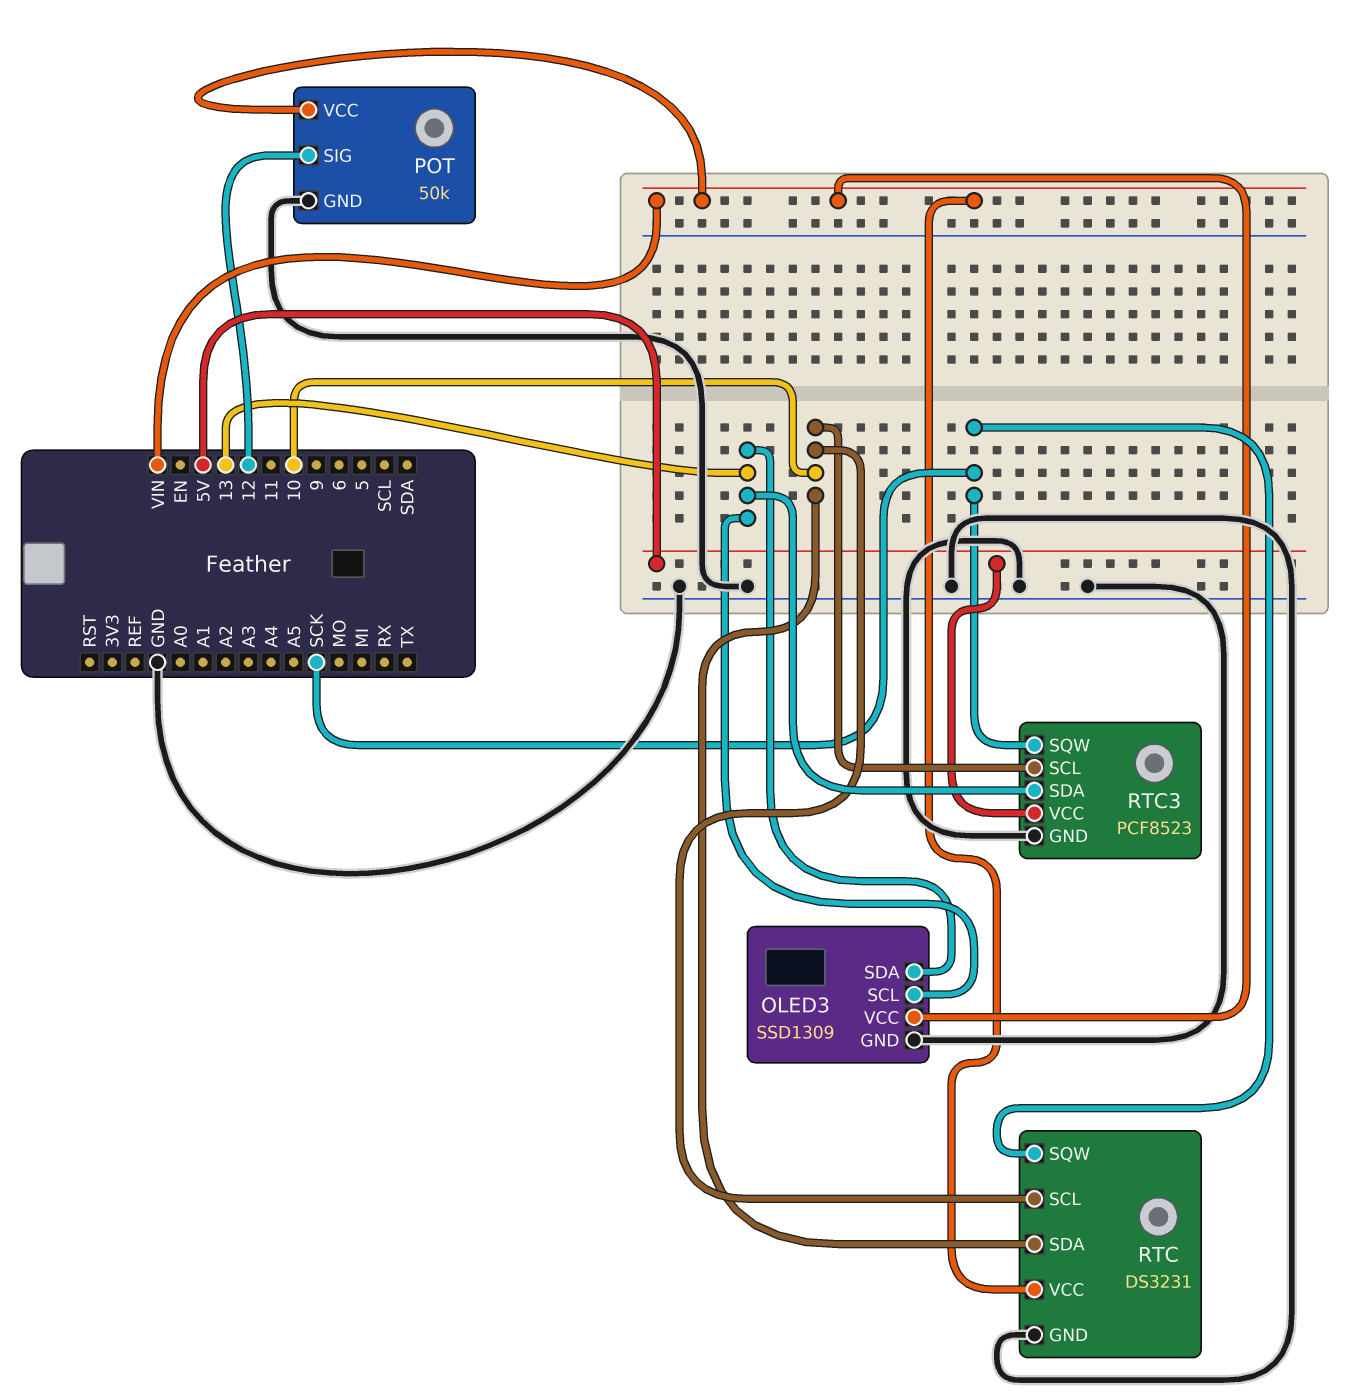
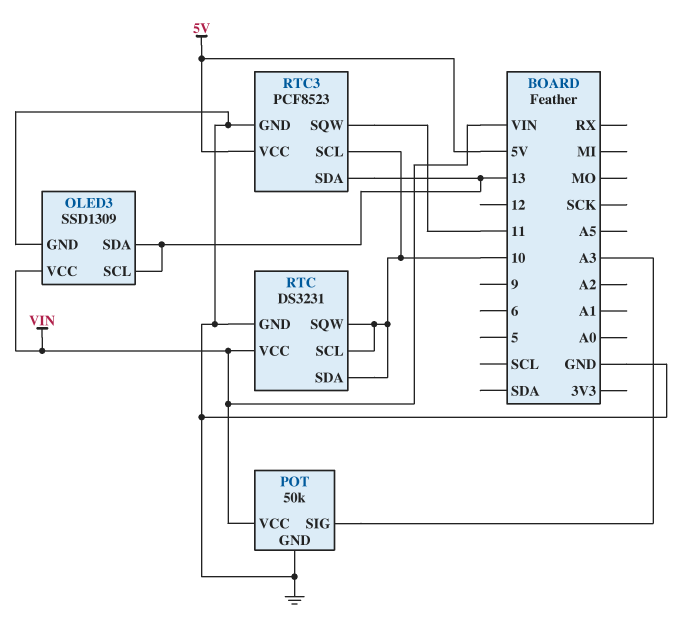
POT pin SIG: 12 -> A3
RTC pin SQW: SCK -> 10
RTC3 pin SQW: SCK -> 11

